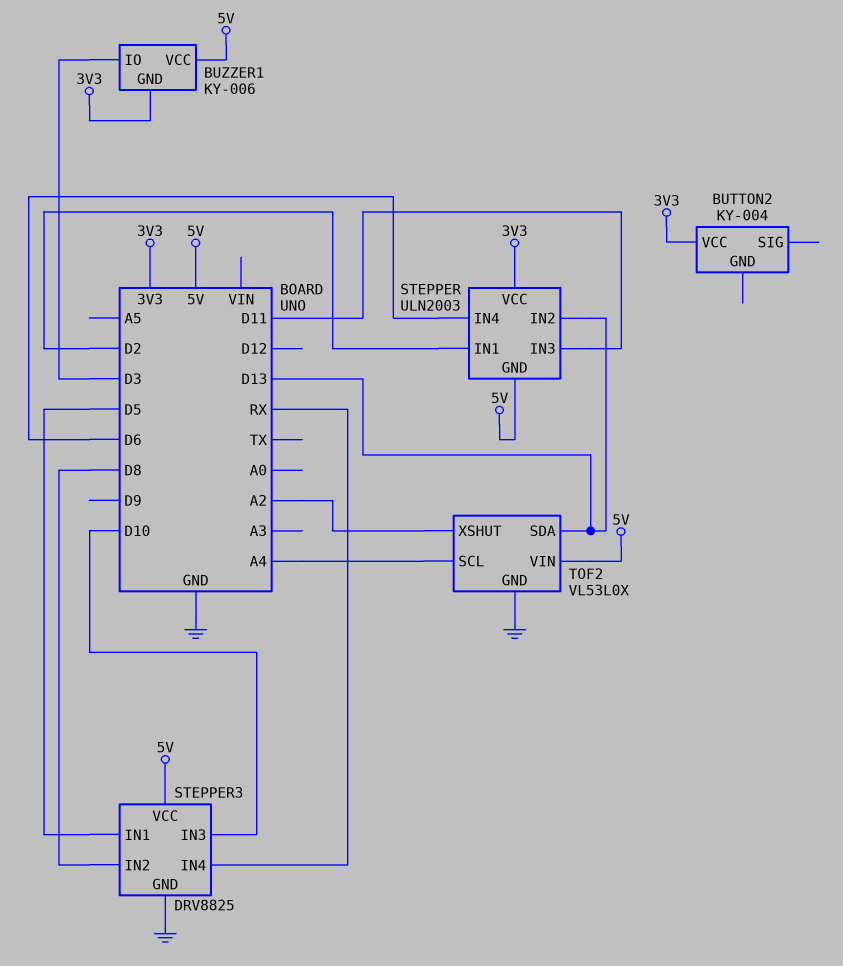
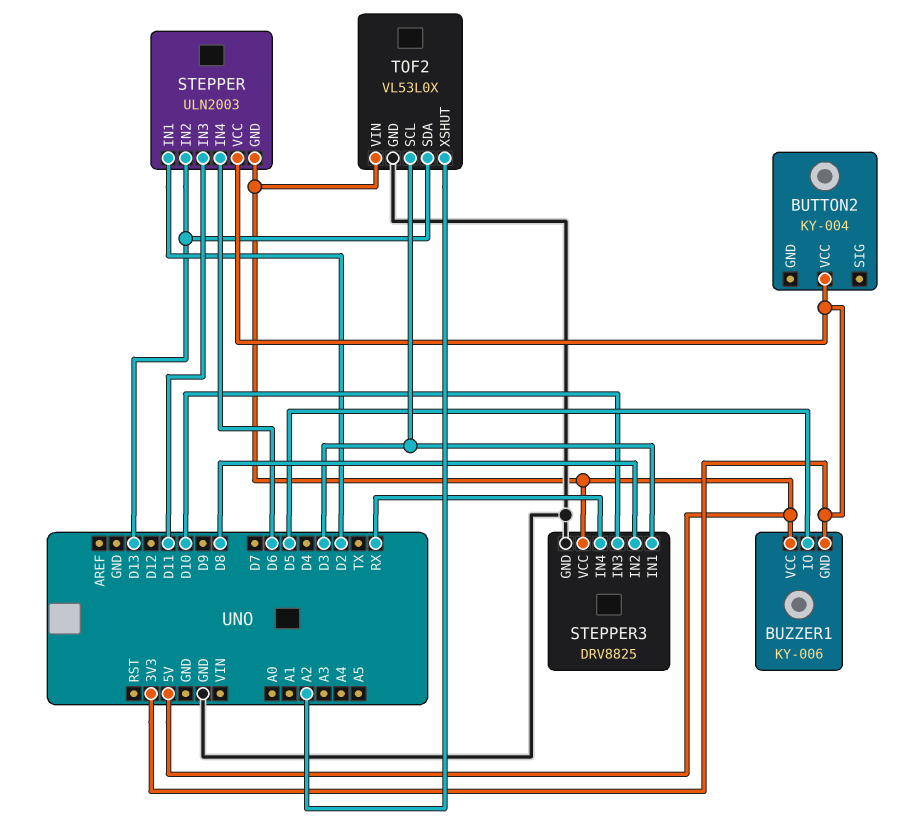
BUZZER1 pin IO: D3 -> D5
STEPPER3 pin IN1: D5 -> D3
TOF2 pin SCL: A4 -> D3

